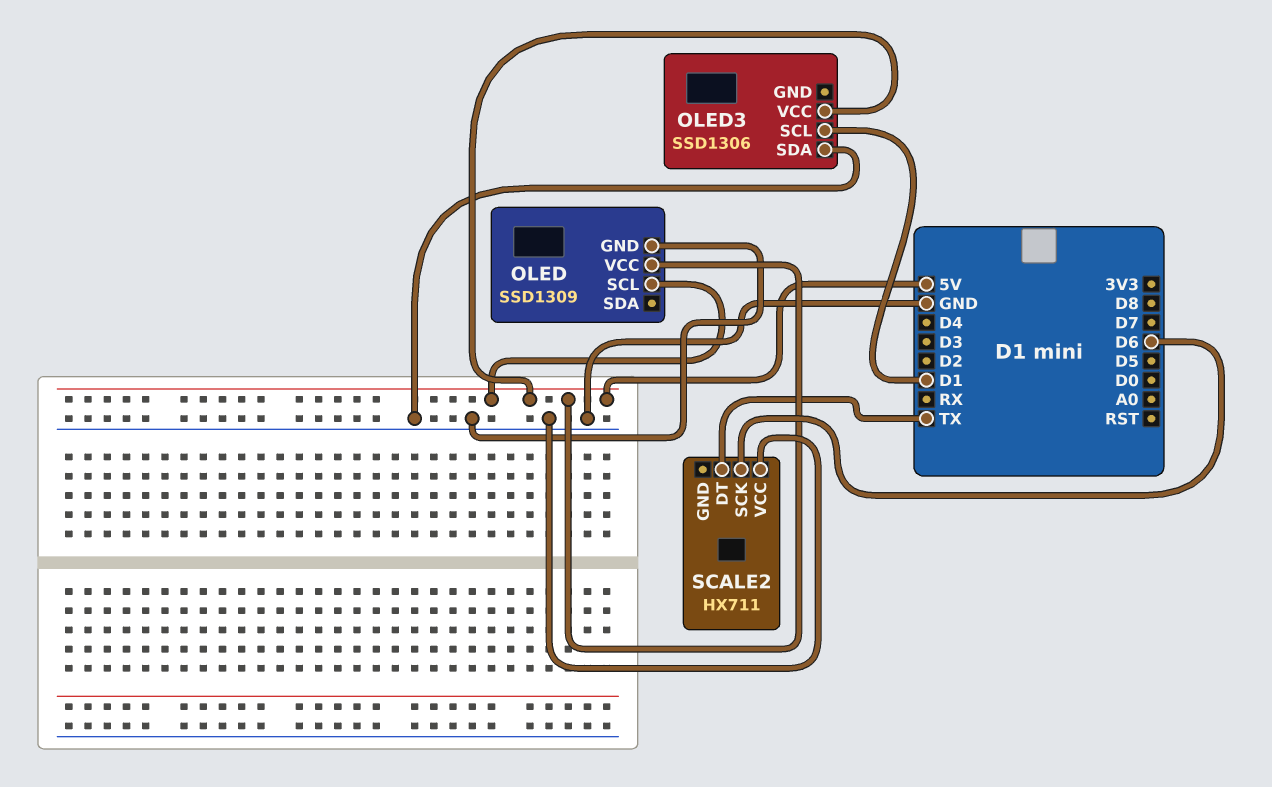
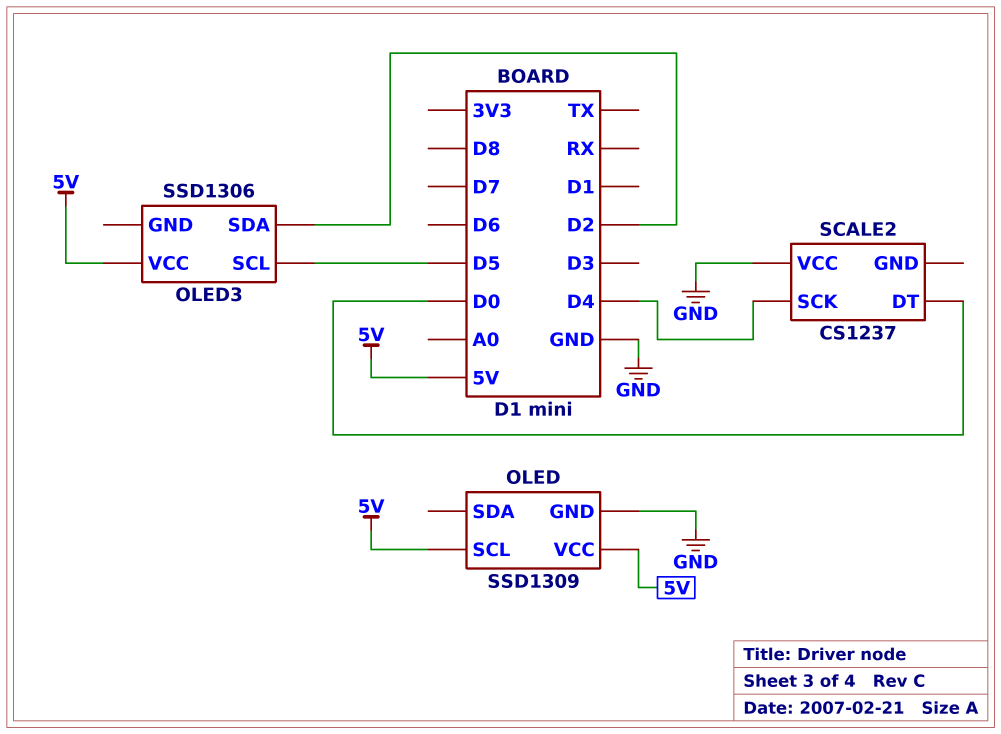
OLED3 pin SCL: D1 -> D5
OLED3 pin SDA: GND -> D2
SCALE2: HX711 -> CS1237
SCALE2 pin DT: TX -> D0
SCALE2 pin SCK: D6 -> D4

